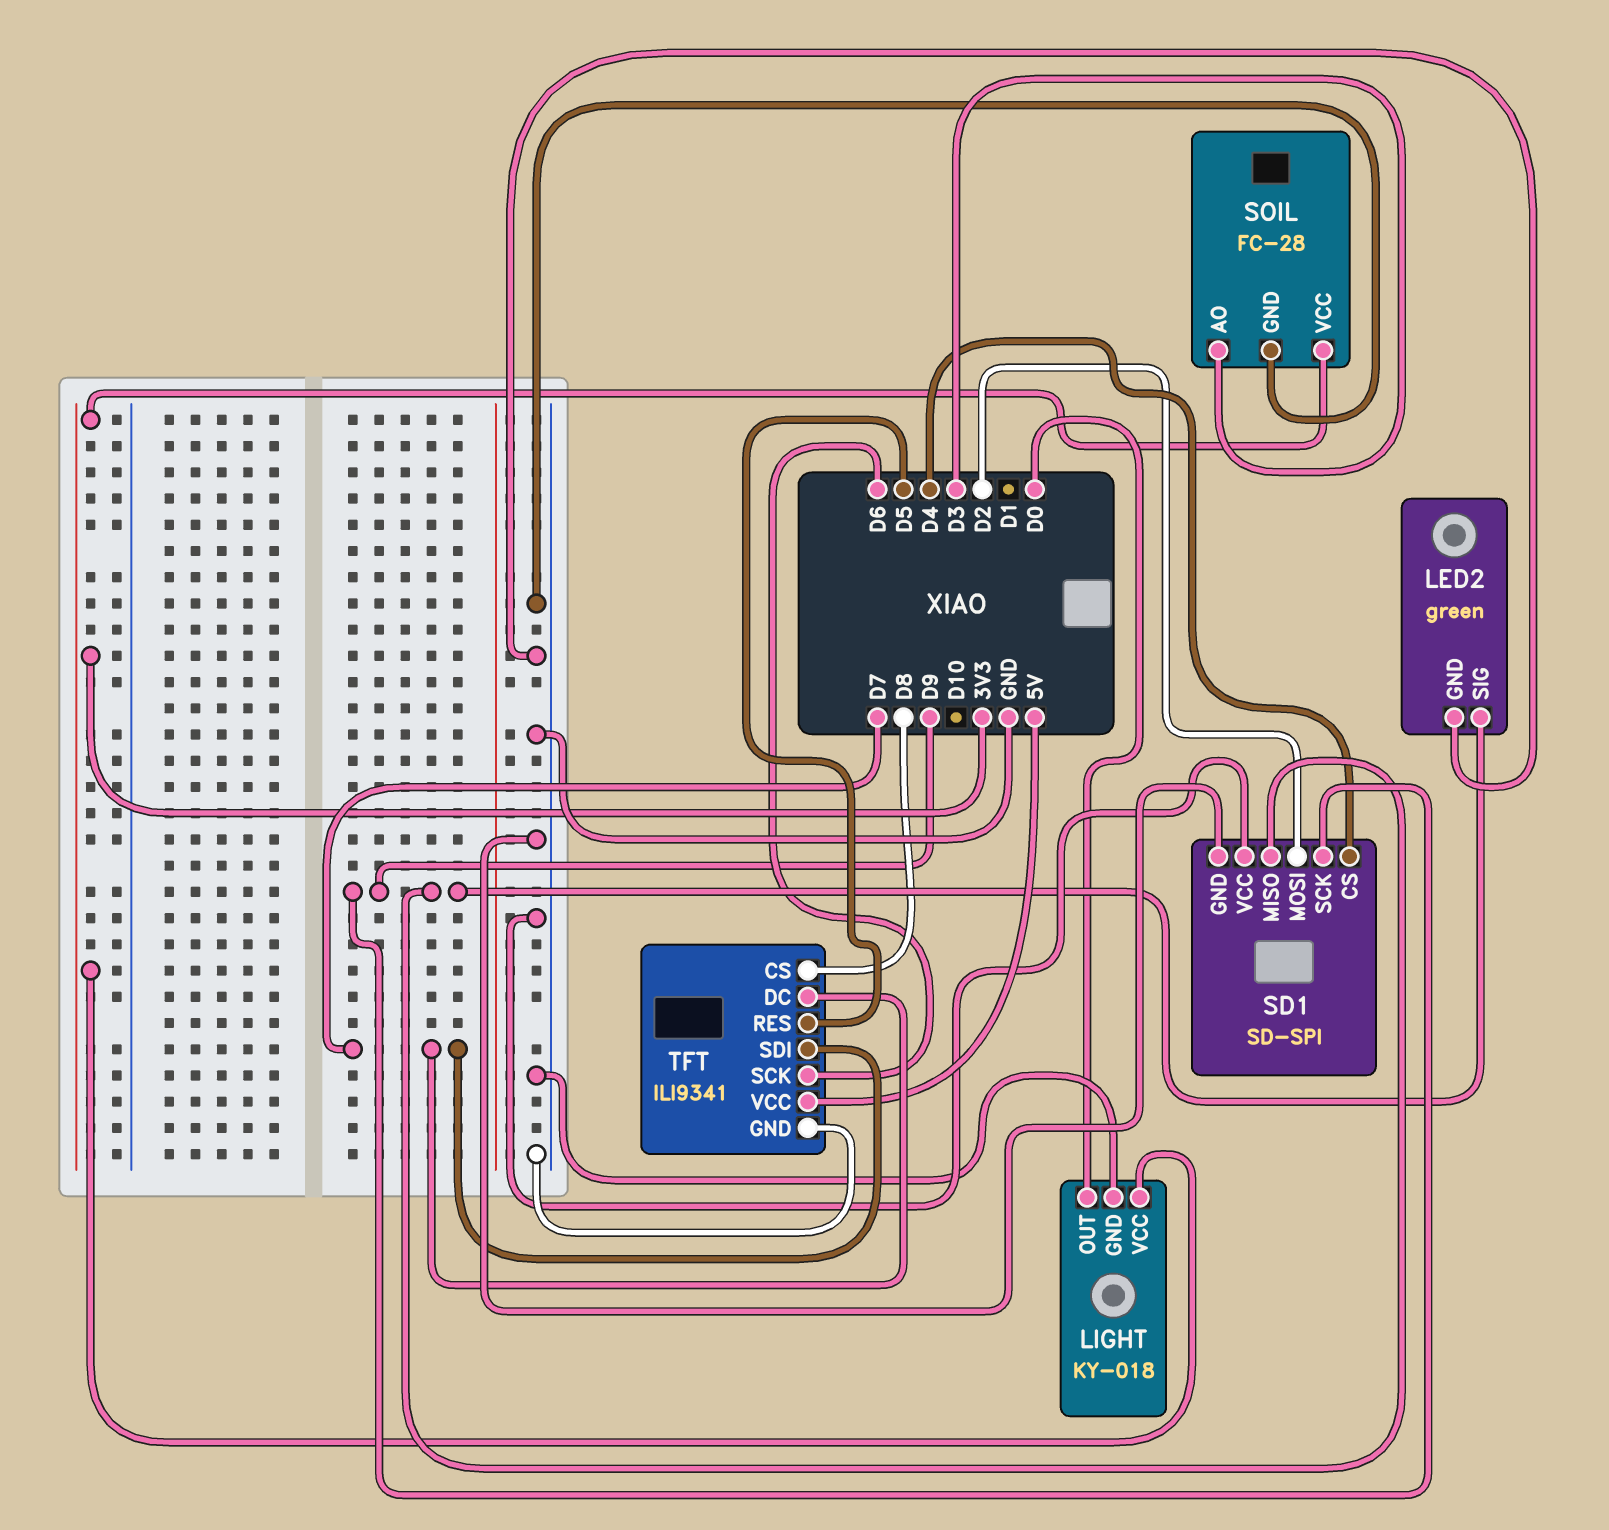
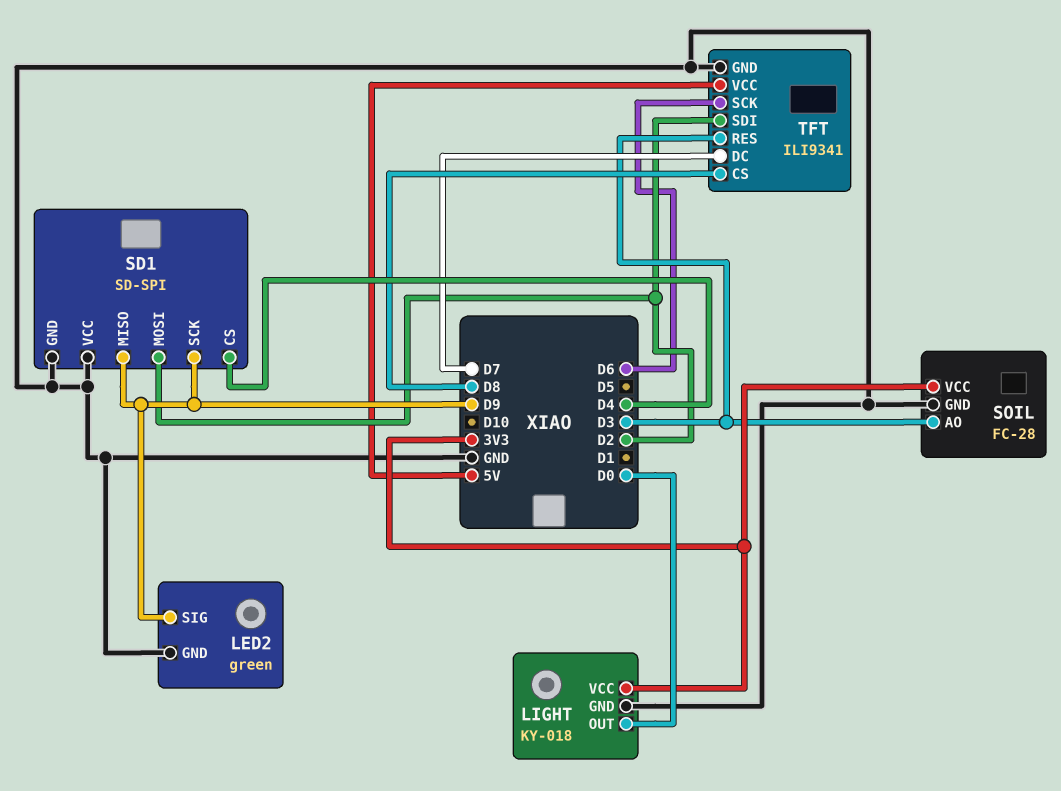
TFT pin RES: D5 -> D3
TFT pin SDI: D7 -> D2

